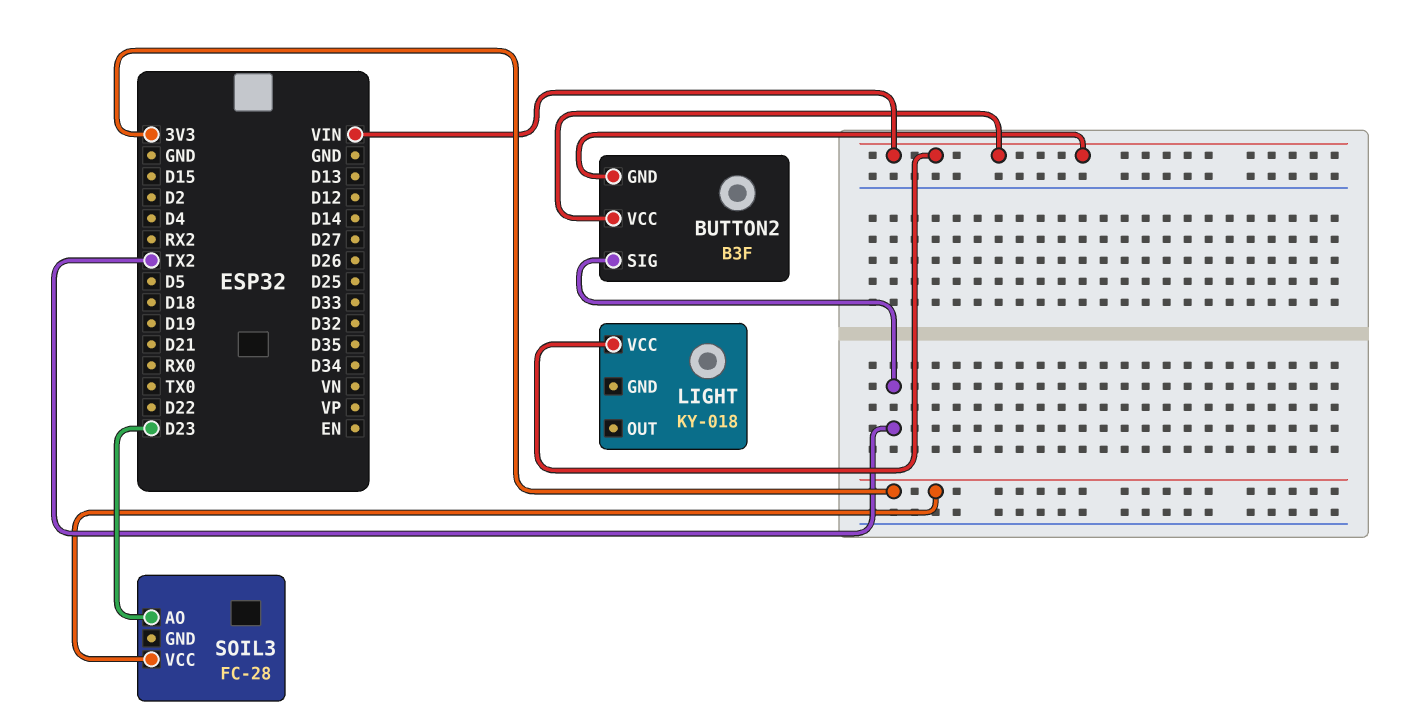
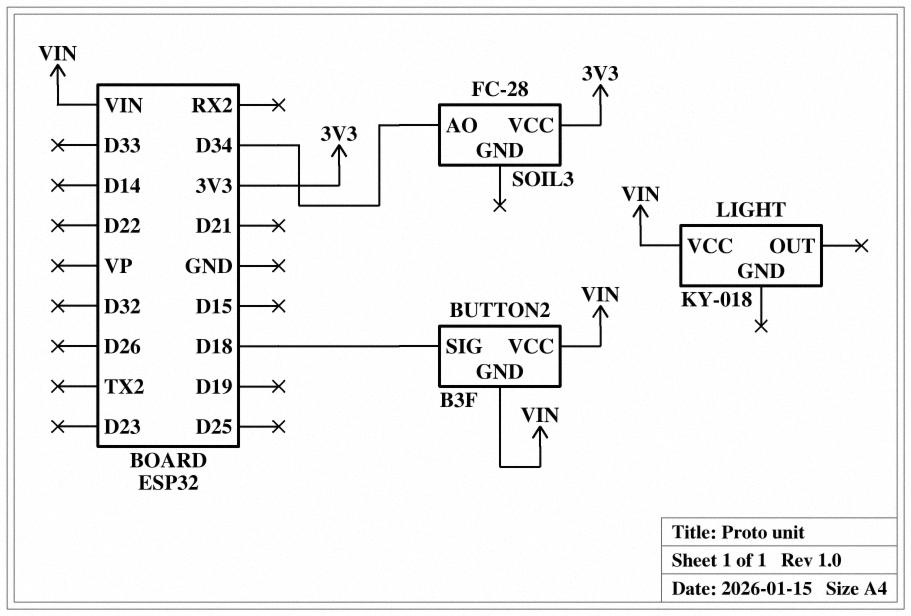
BUTTON2 pin SIG: TX2 -> D18
SOIL3 pin AO: D23 -> D34

